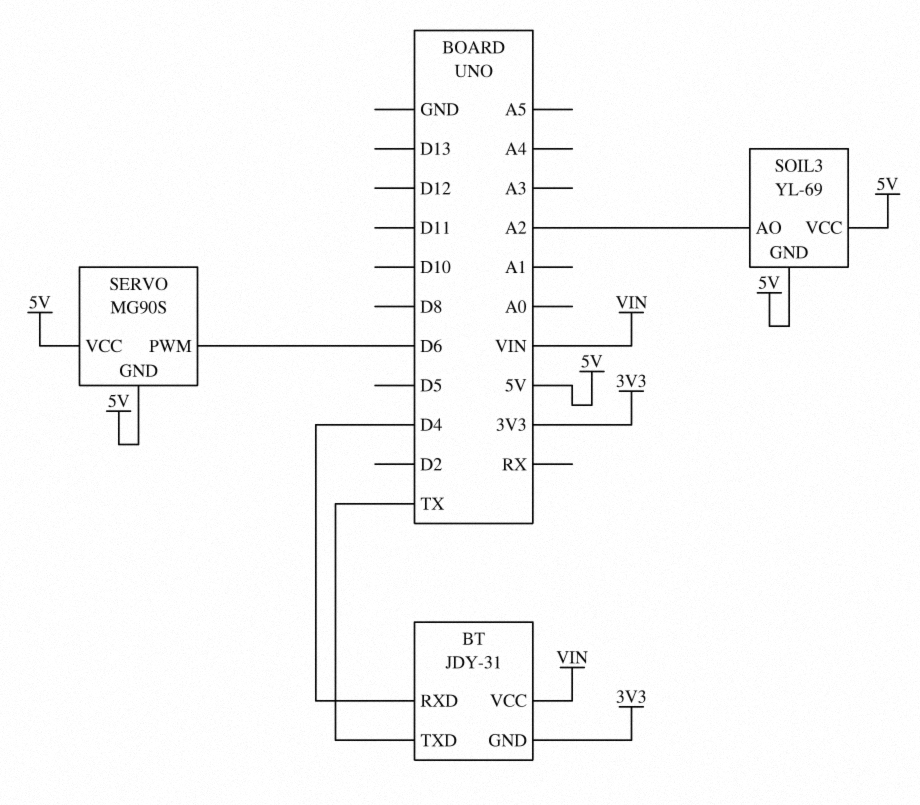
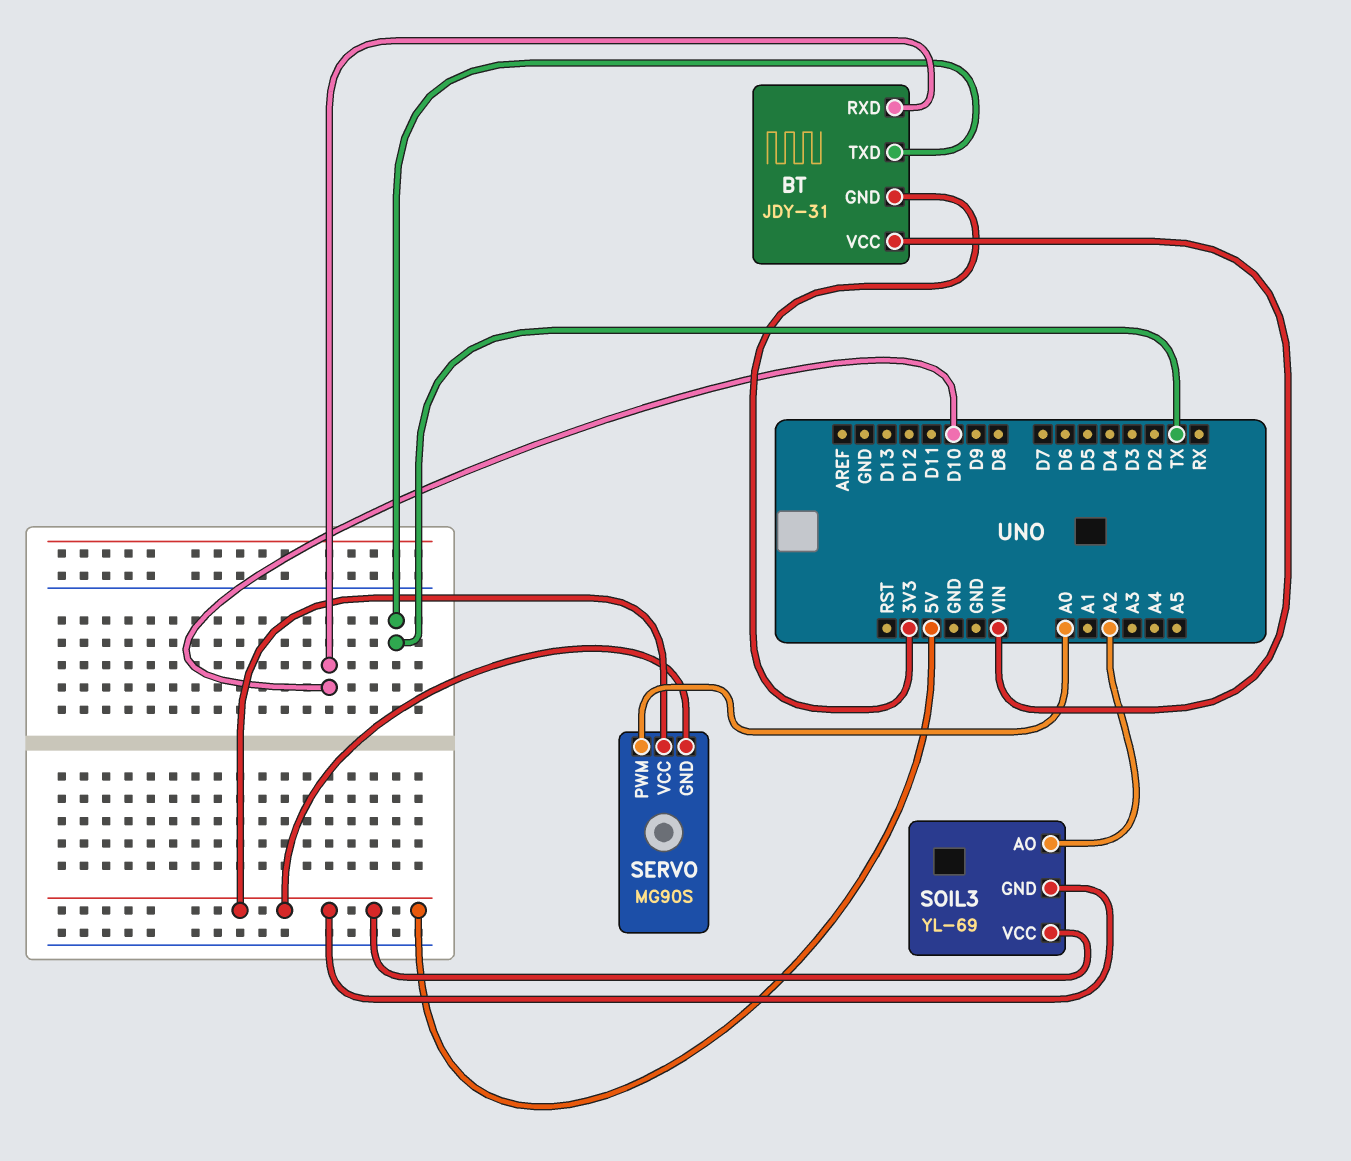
BT pin RXD: D4 -> D10
SERVO pin PWM: D6 -> A0

